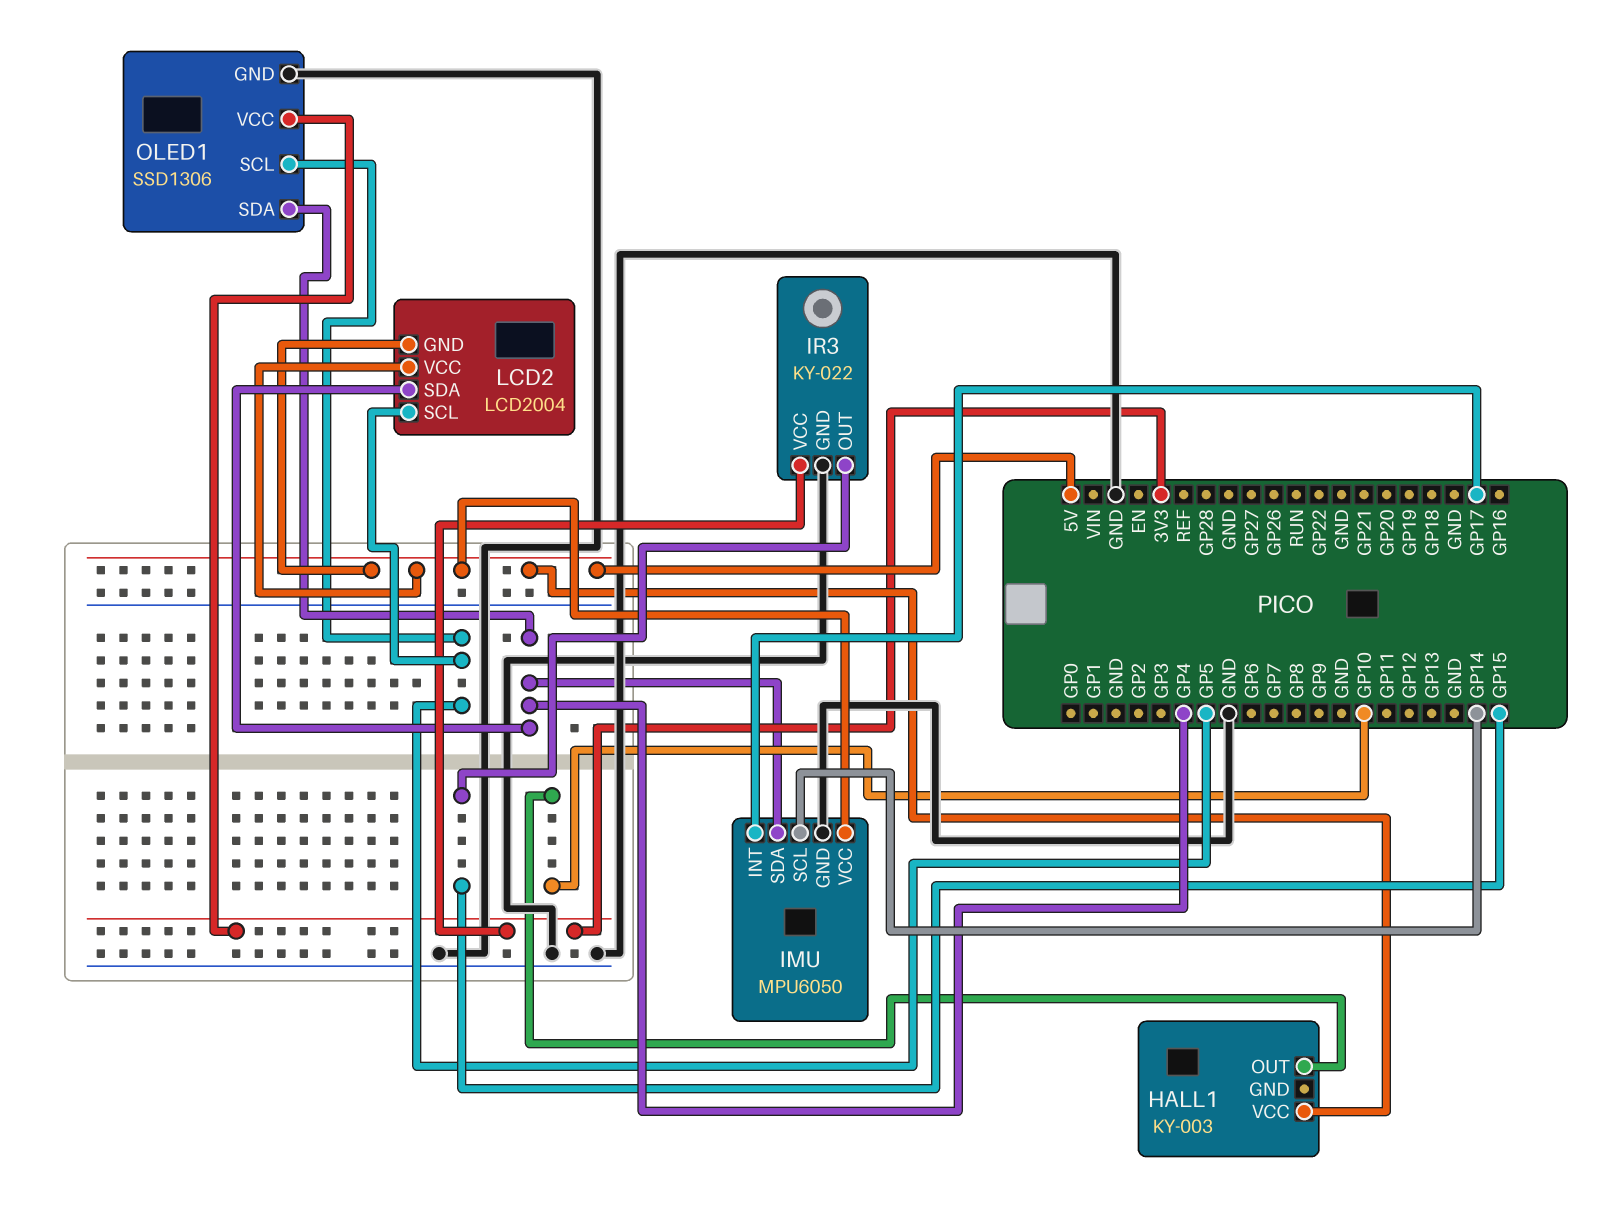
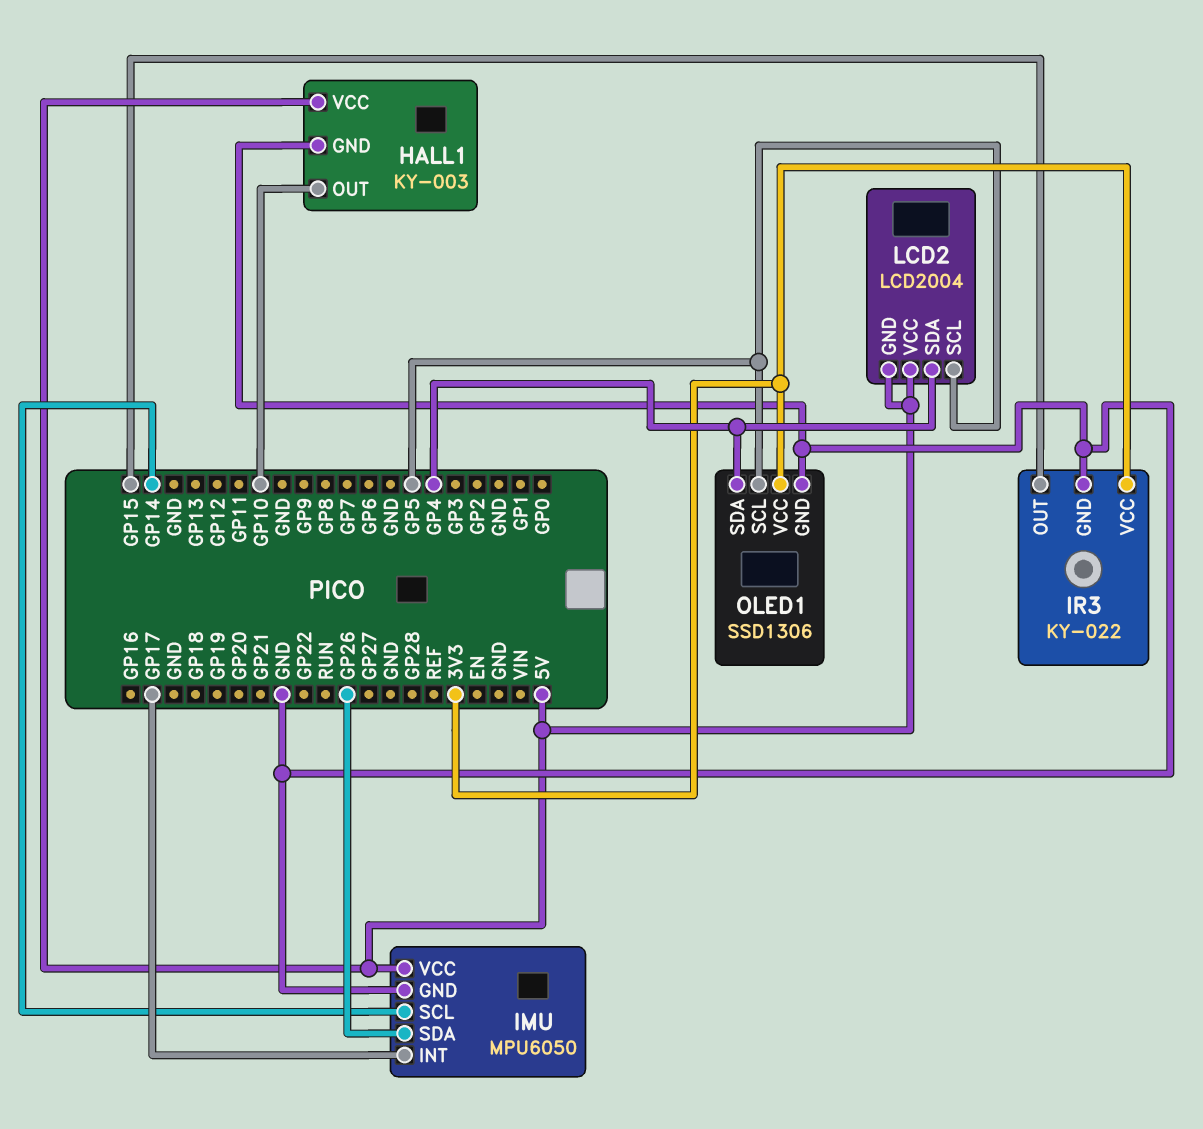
HALL1 pin GND: none -> GND
IMU pin SDA: GP4 -> GP26

